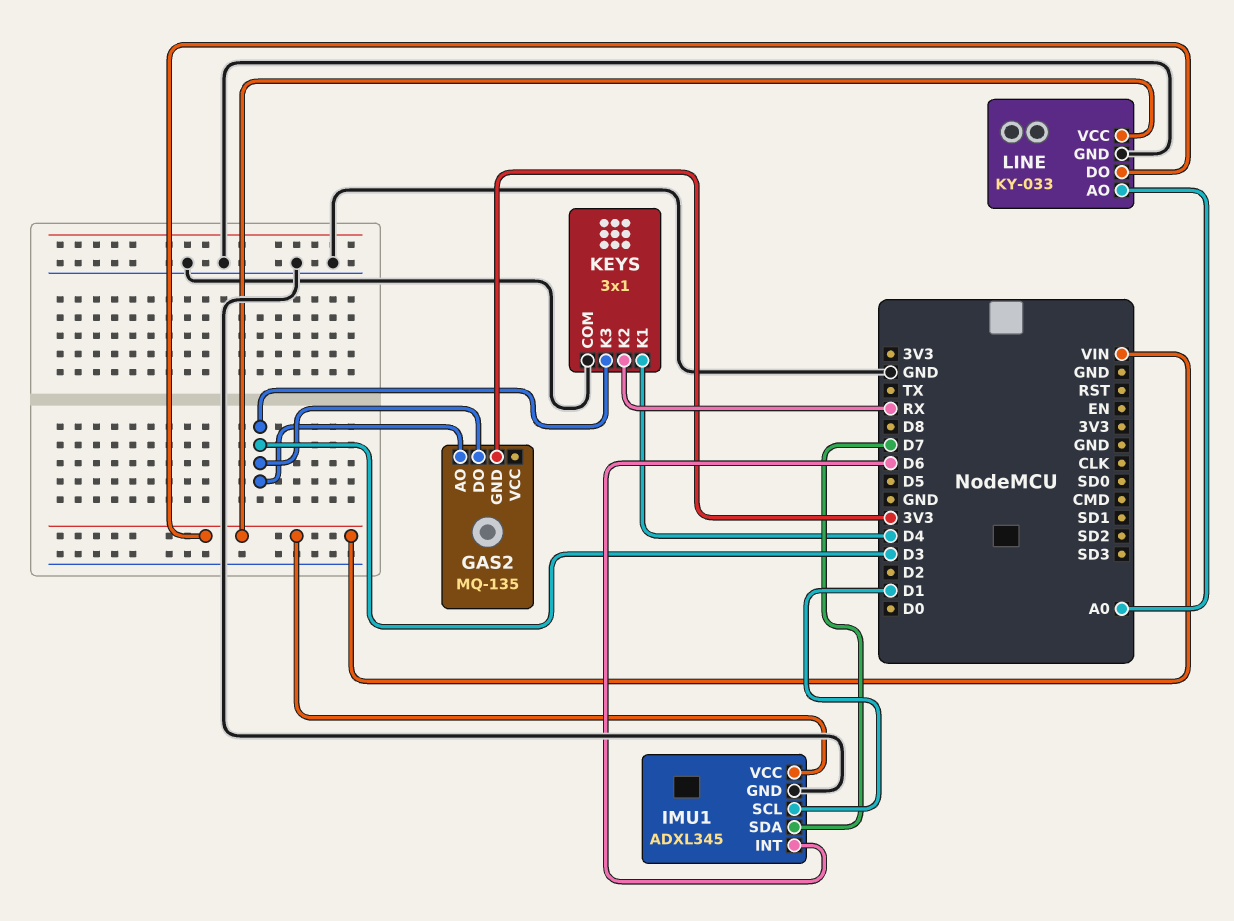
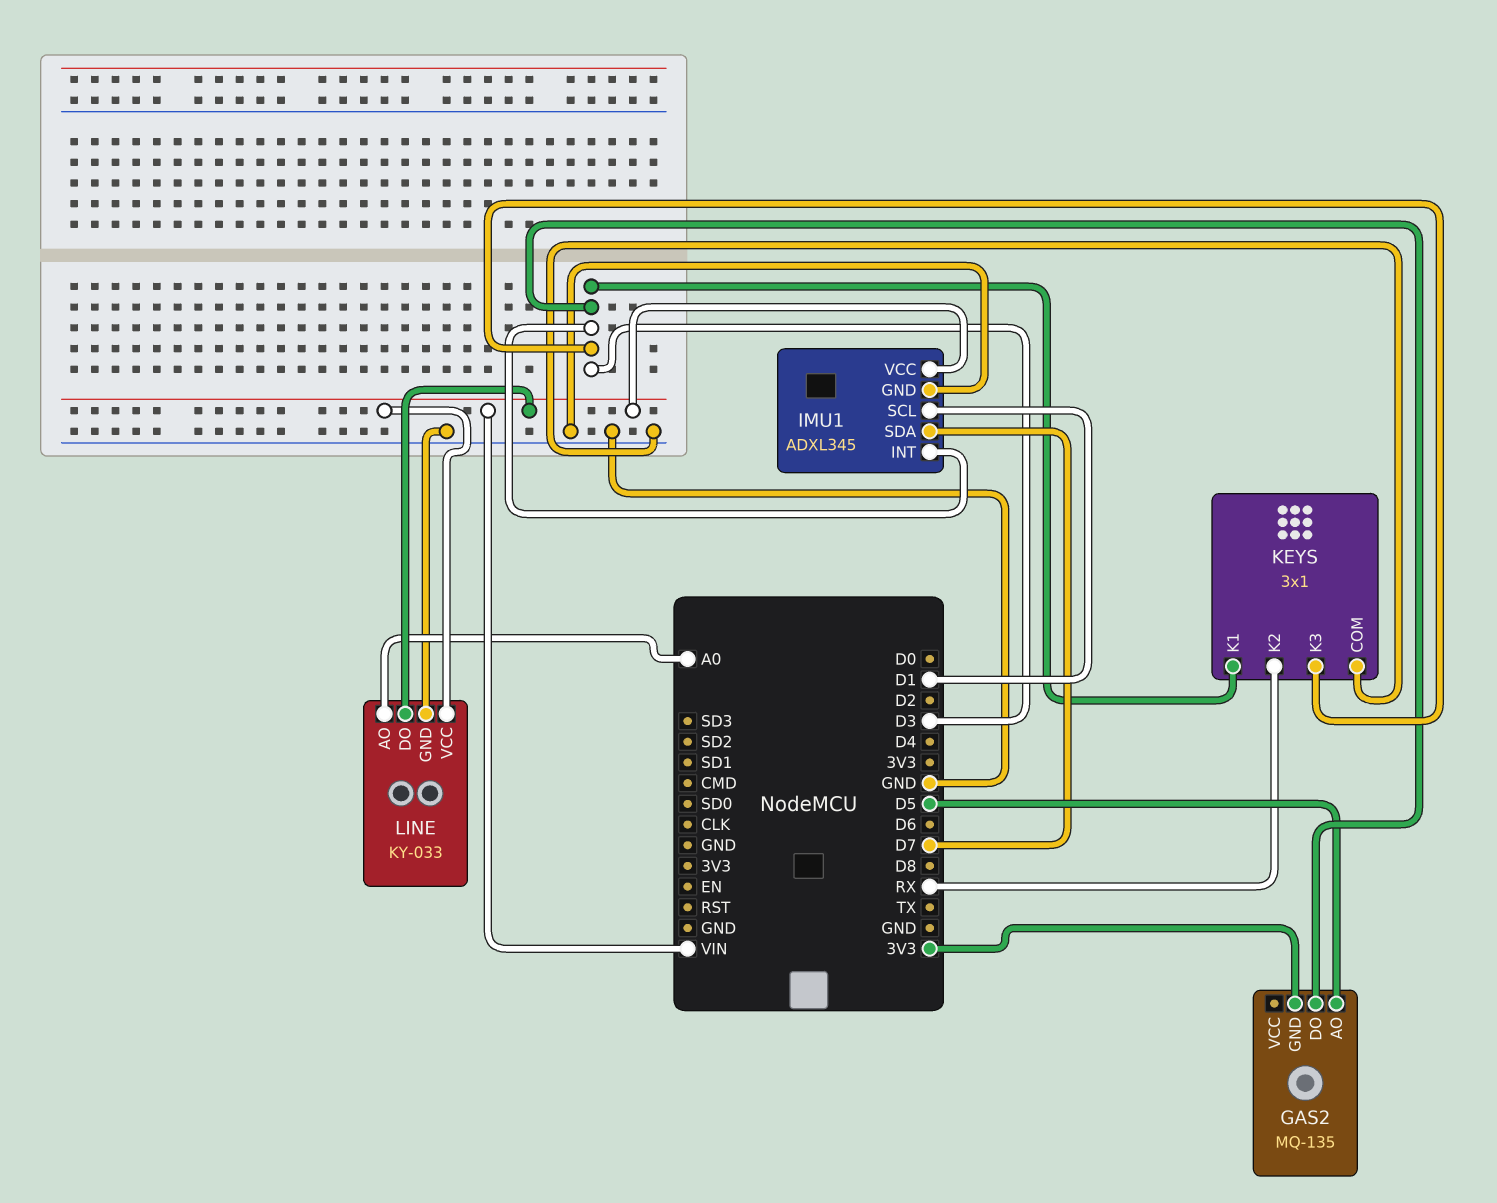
GAS2 pin AO: D3 -> D5
IMU1 pin INT: D6 -> D3
KEYS pin K1: D4 -> D3

